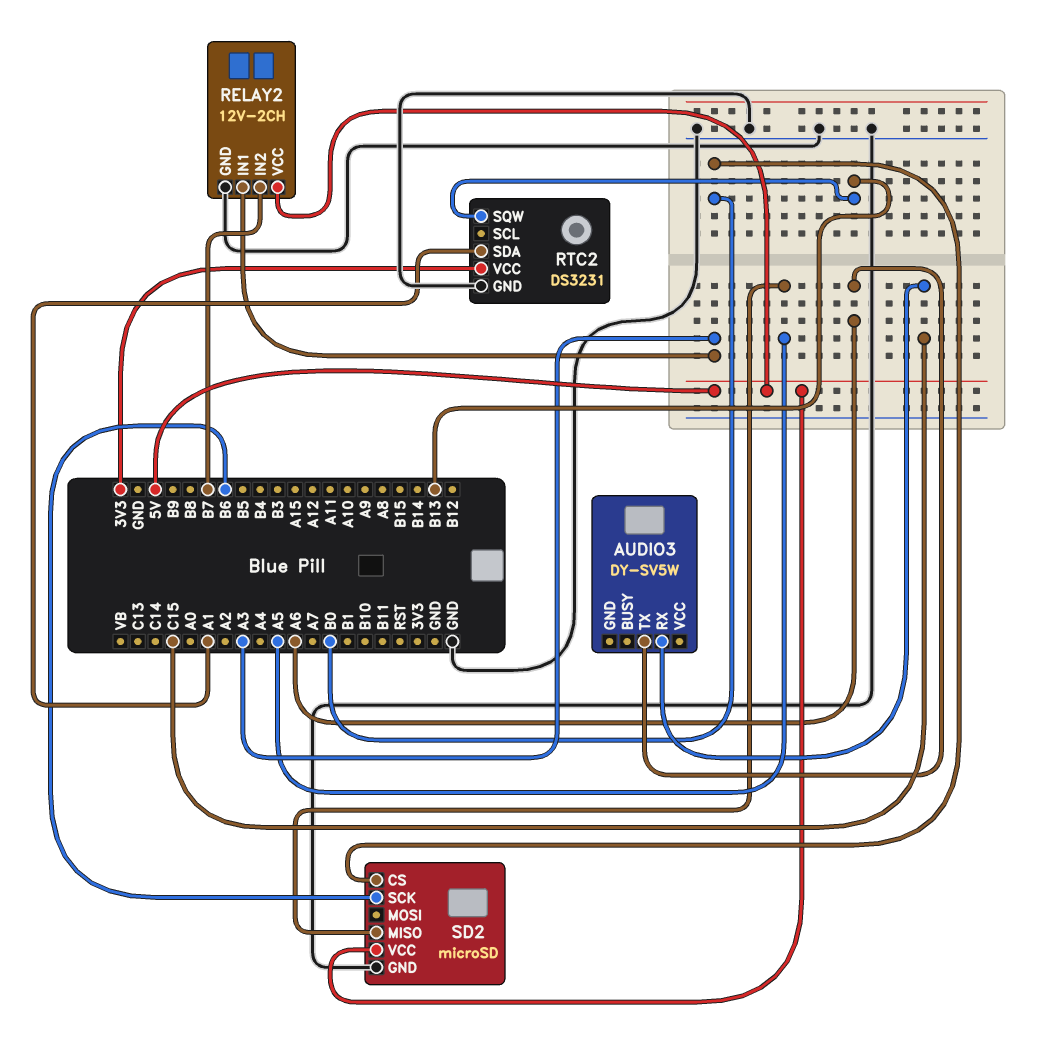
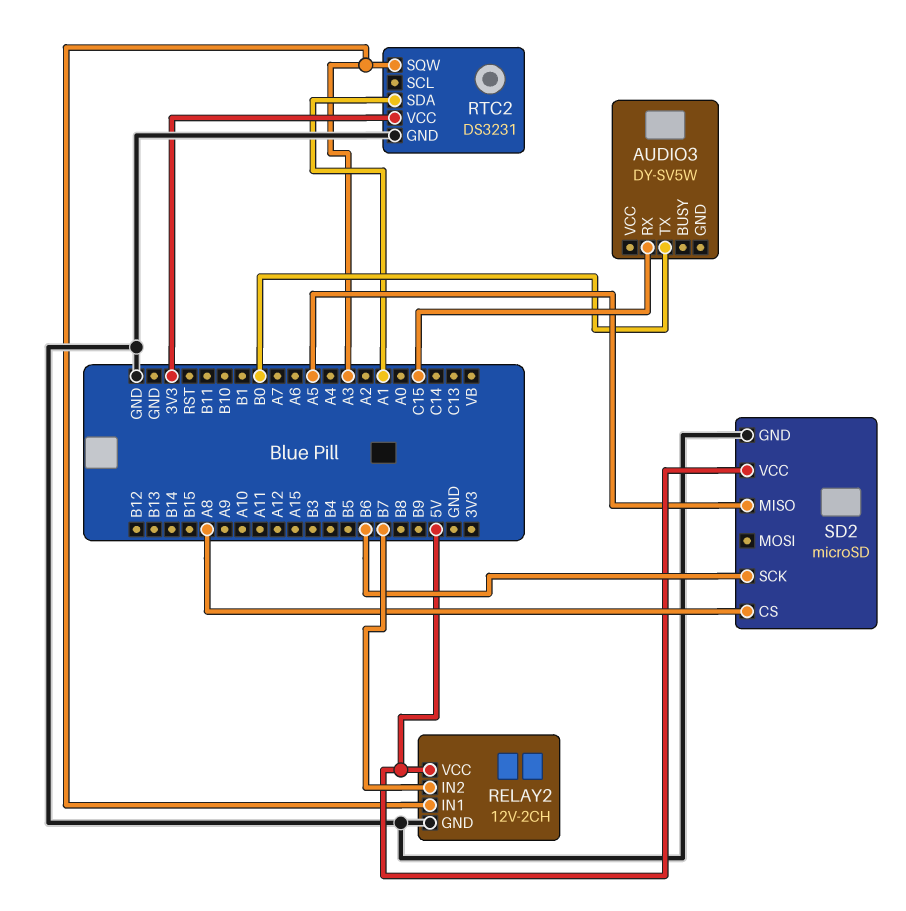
AUDIO3 pin TX: A6 -> B0
RTC2 pin SQW: B13 -> A3
SD2 pin CS: B0 -> A8

